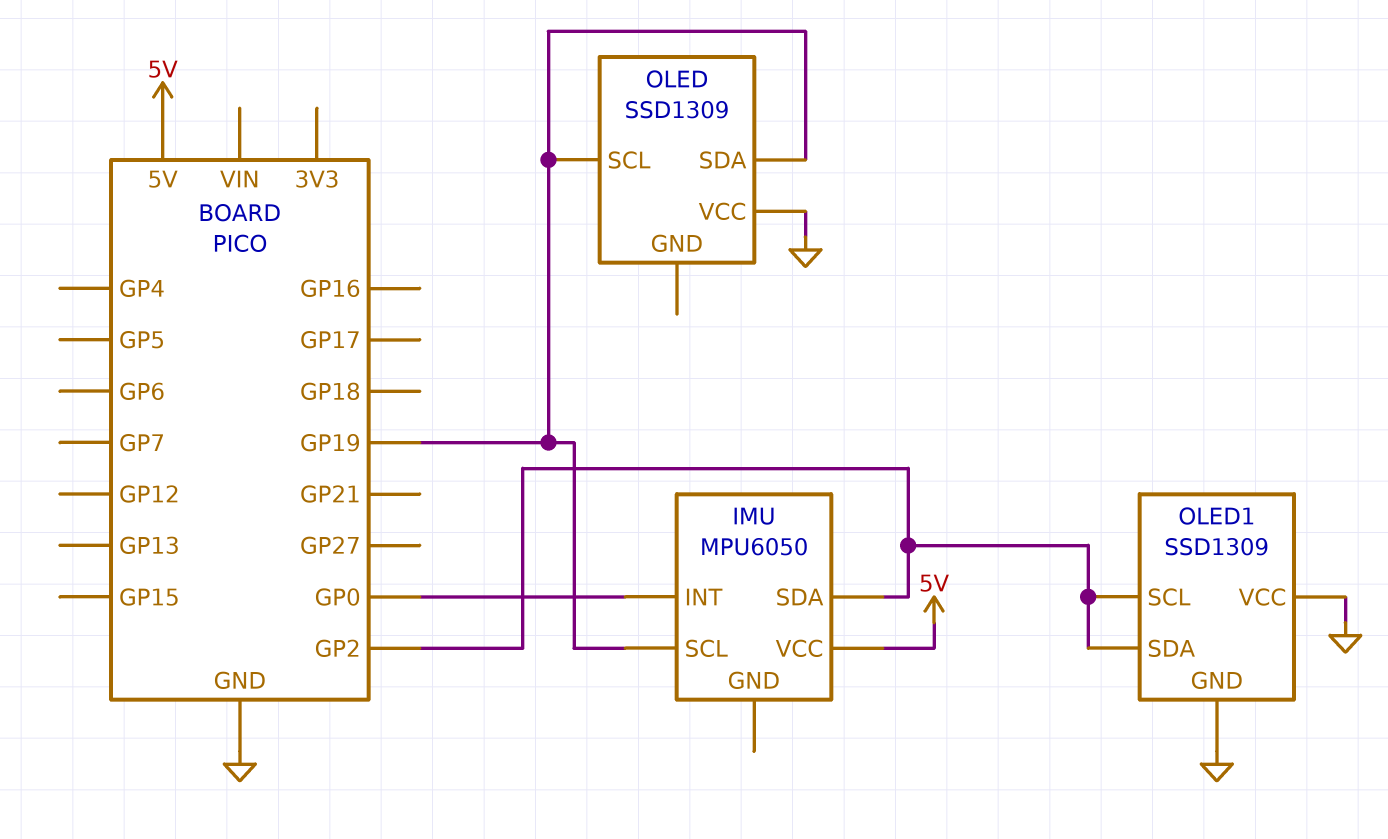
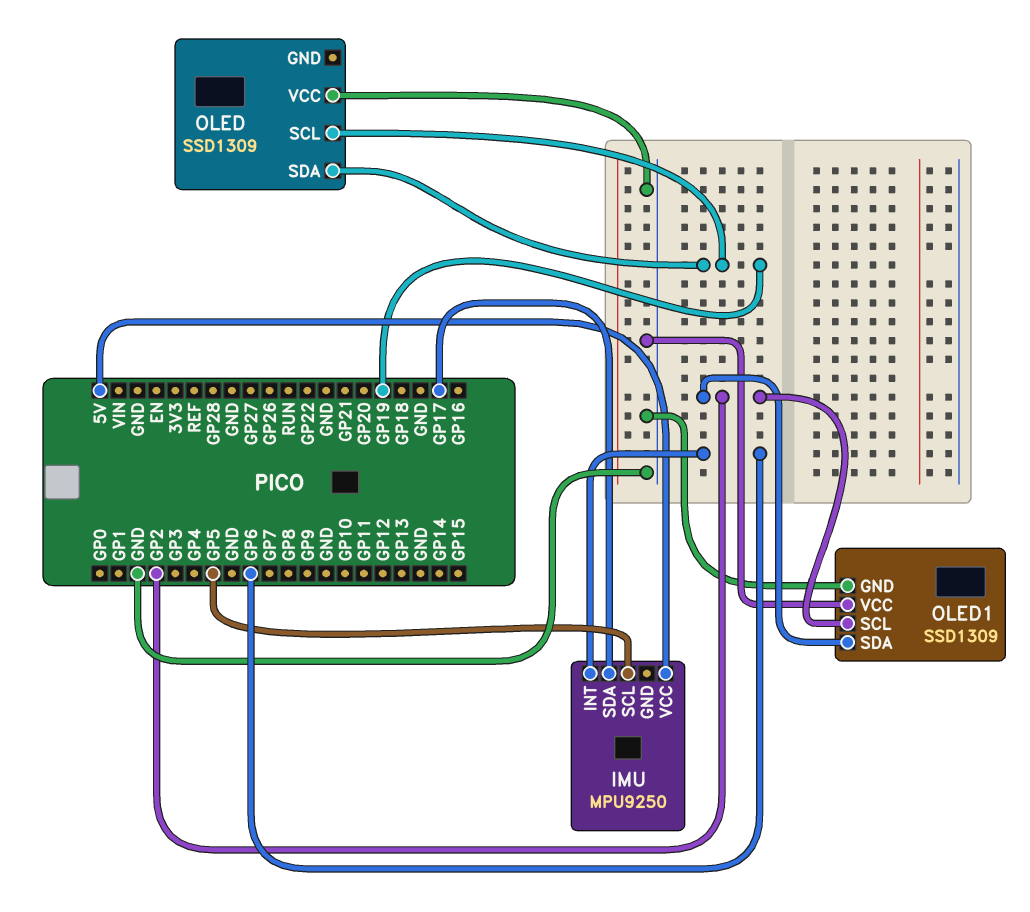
IMU: MPU6050 -> MPU9250
IMU pin INT: GP0 -> GP6
IMU pin SCL: GP19 -> GP5
IMU pin SDA: GP2 -> GP17

